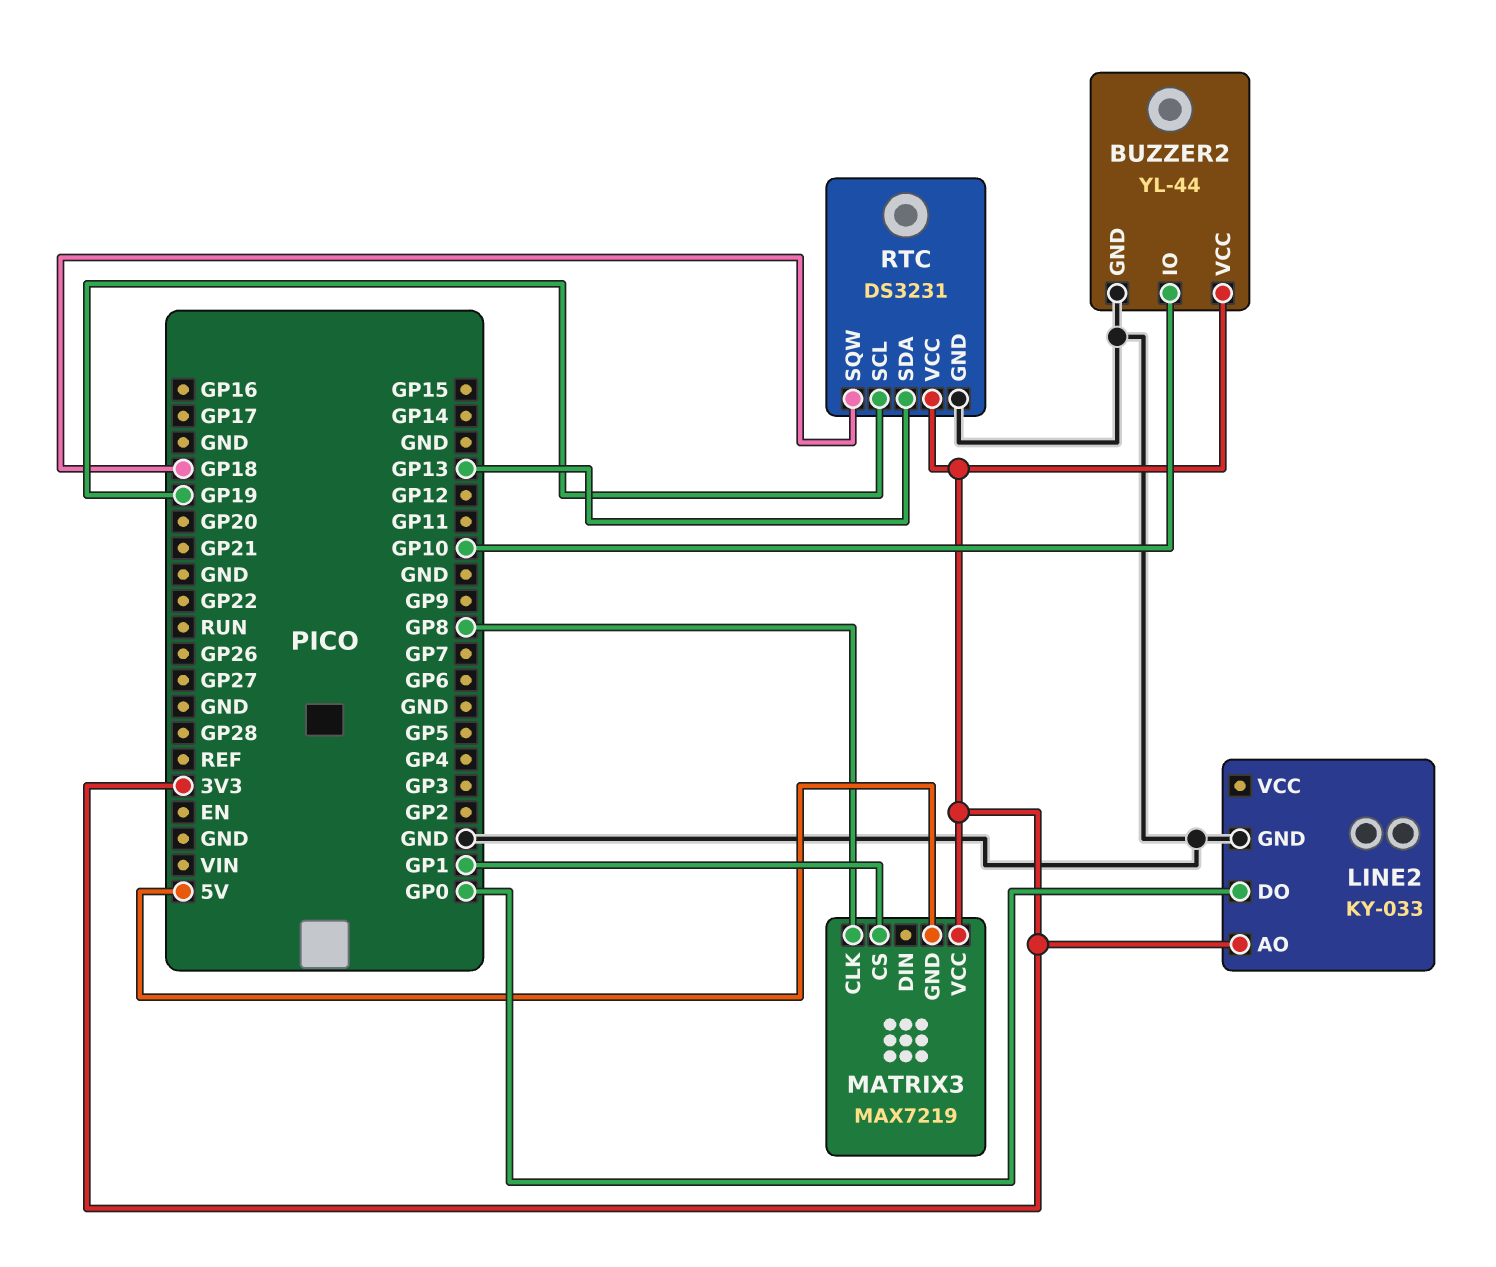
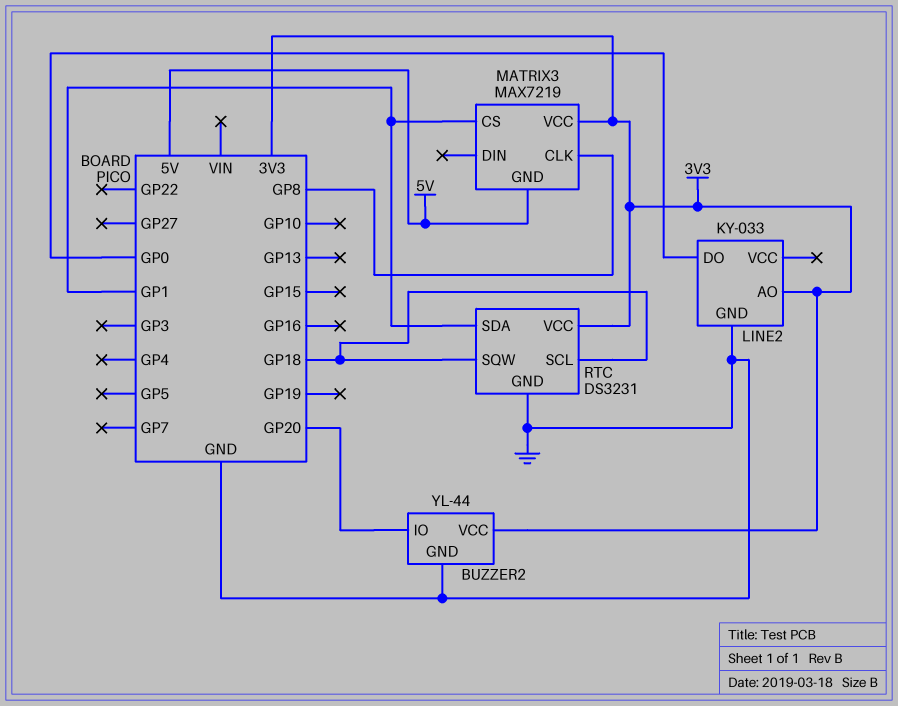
BUZZER2 pin IO: GP10 -> GP20
RTC pin SCL: GP19 -> GP18
RTC pin SDA: GP13 -> GP1

